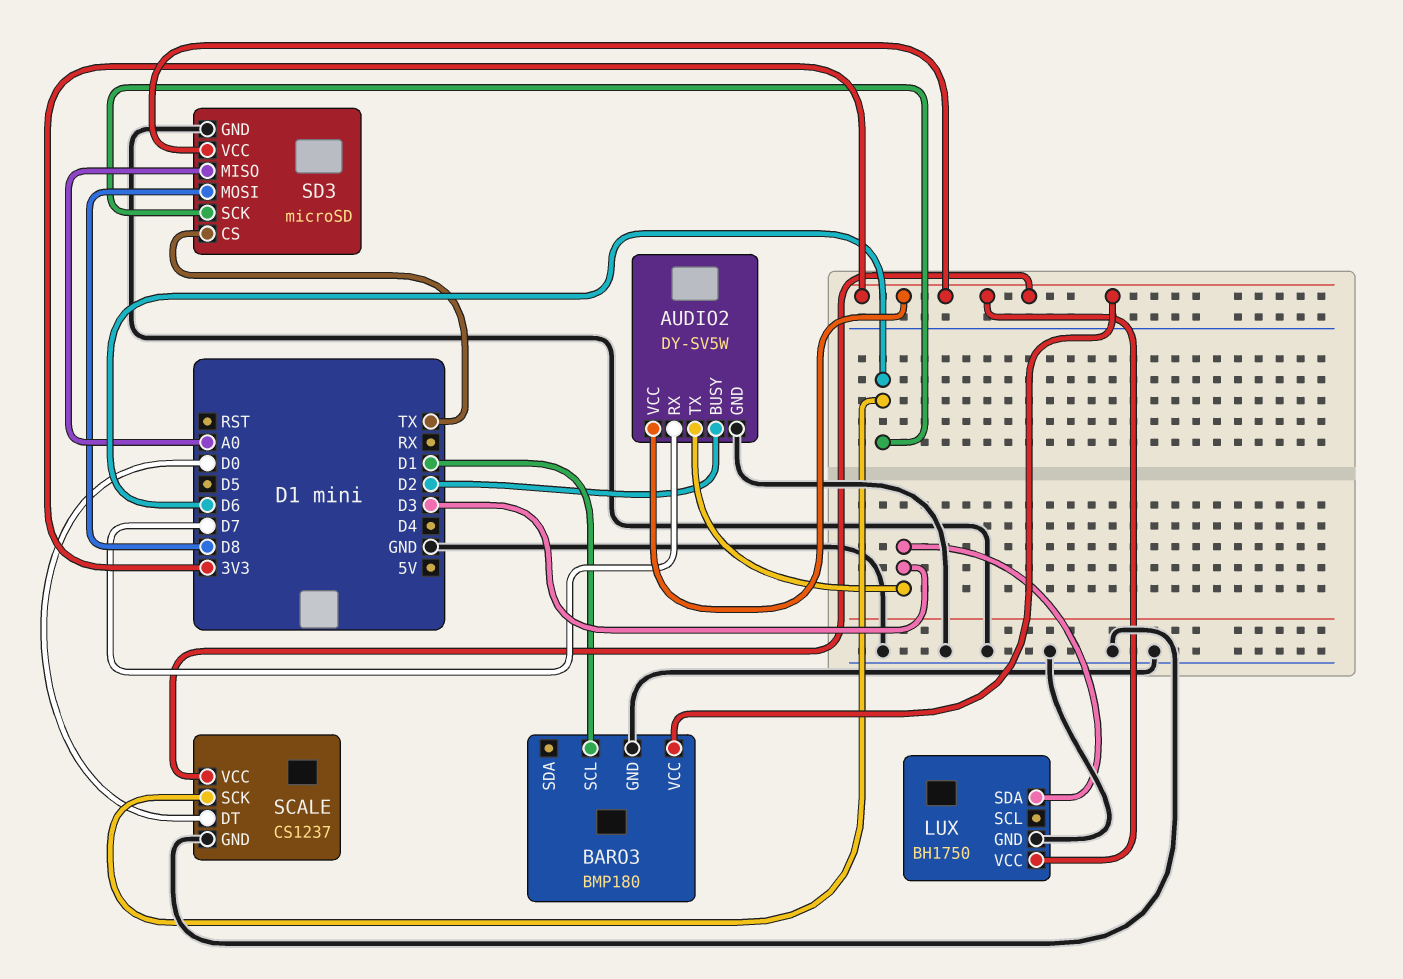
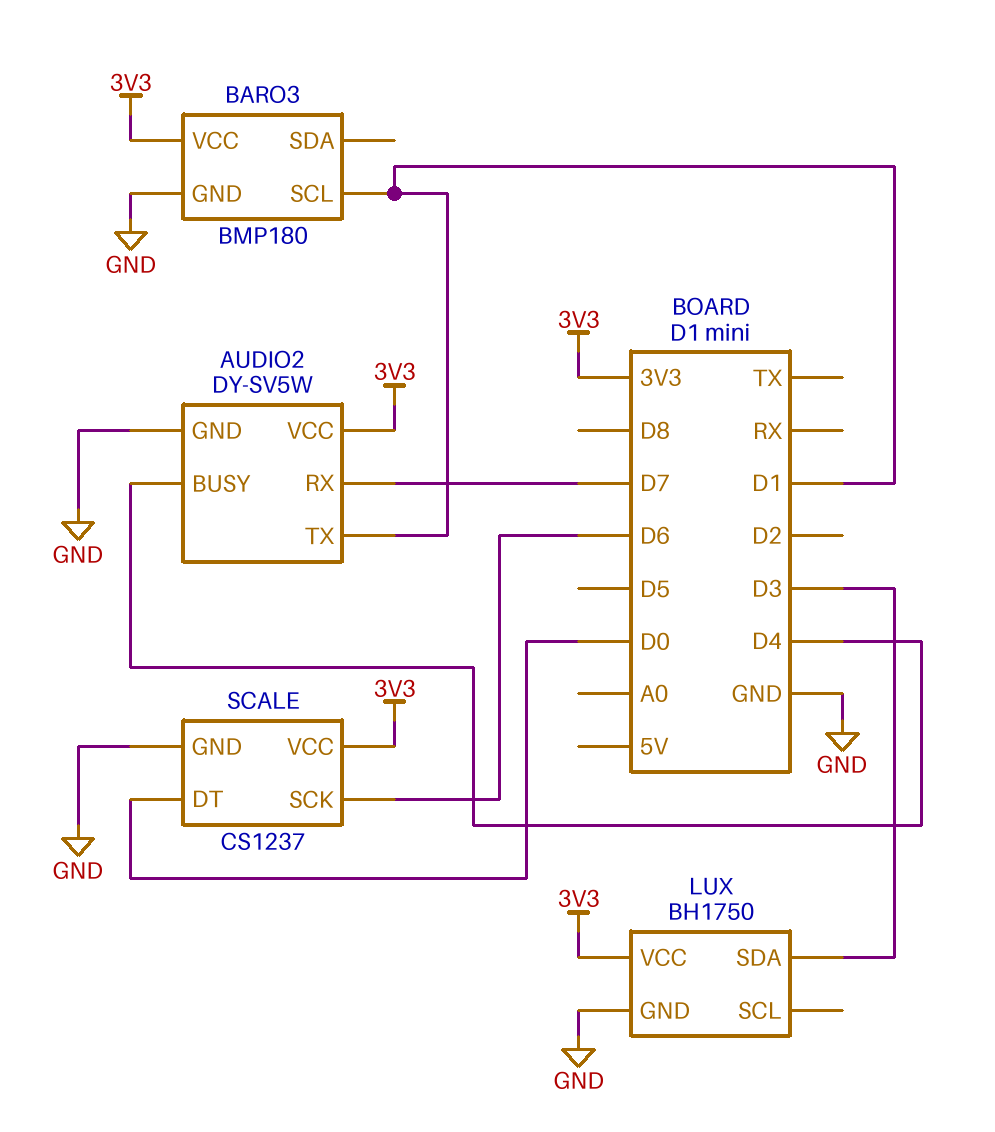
AUDIO2 pin BUSY: D2 -> D4
AUDIO2 pin TX: D3 -> D1
SD3: microSD -> none
SD3 pin CS: TX -> none
SD3 pin GND: GND -> none
SD3 pin MISO: A0 -> none
SD3 pin MOSI: D8 -> none
SD3 pin SCK: D6 -> none
SD3 pin VCC: 3V3 -> none

